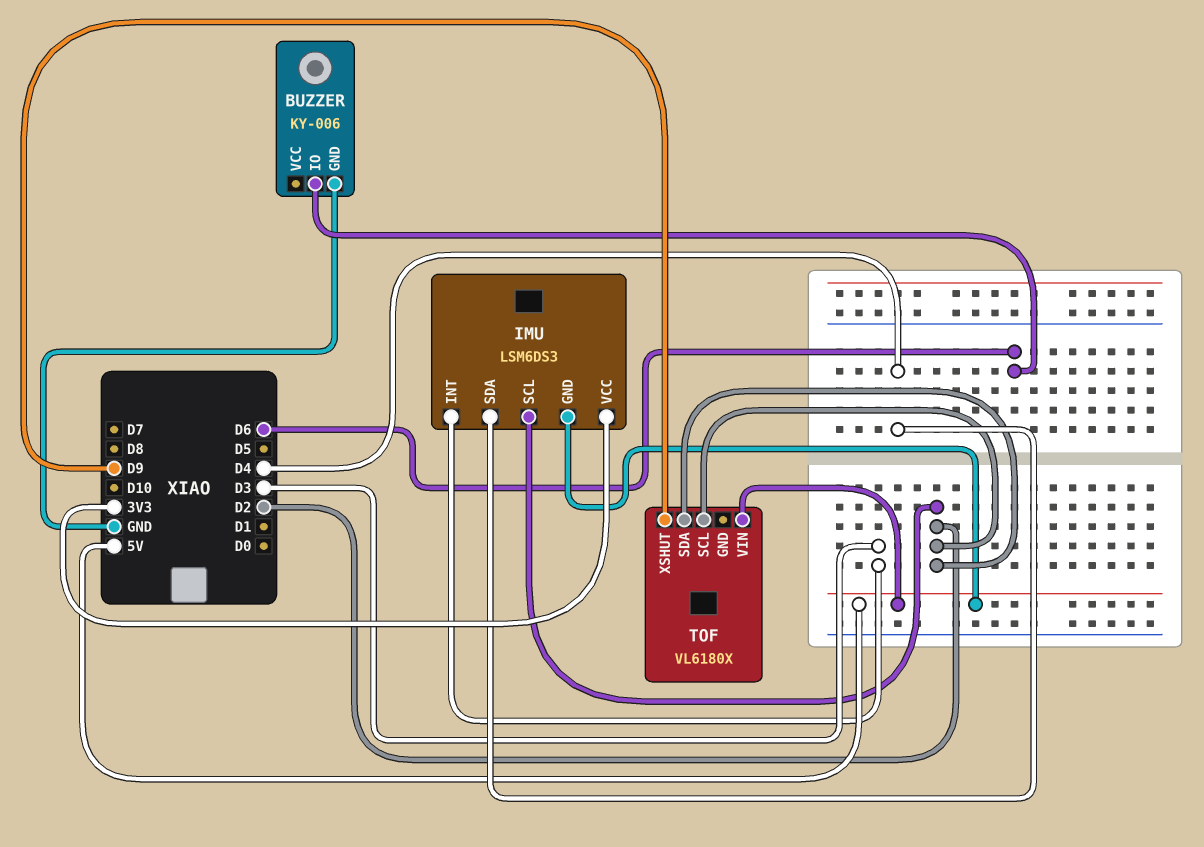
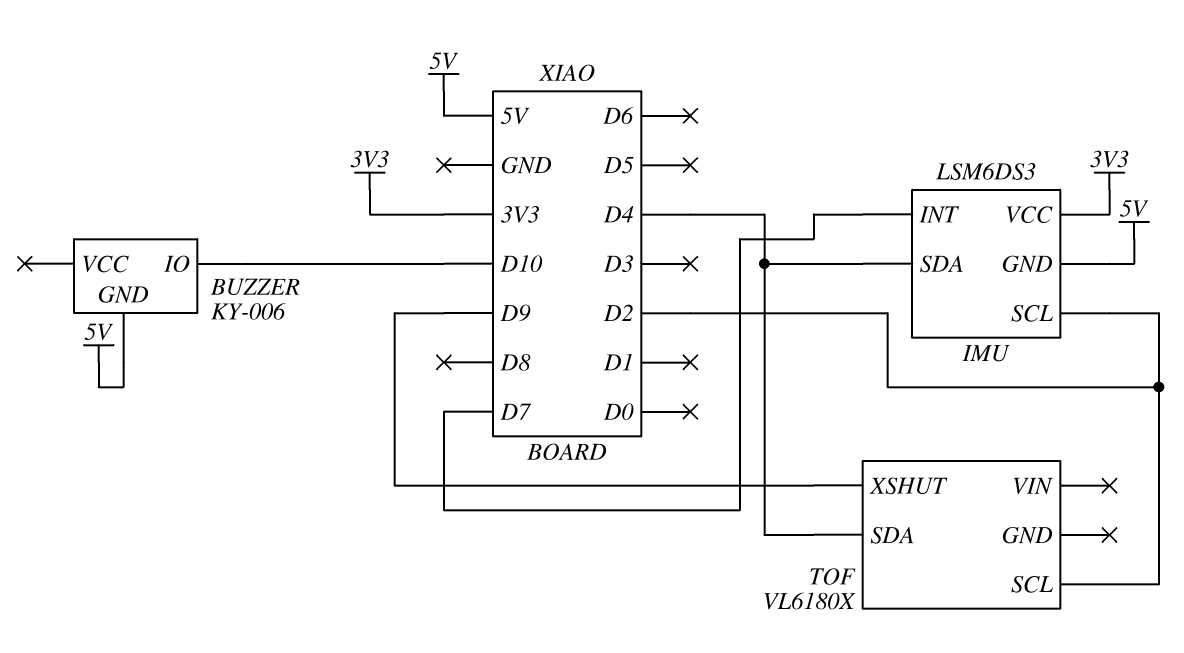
BUZZER pin GND: GND -> 5V
BUZZER pin IO: D6 -> D10
IMU pin INT: D3 -> D7
TOF pin SDA: D2 -> D4
TOF pin VIN: 5V -> none

